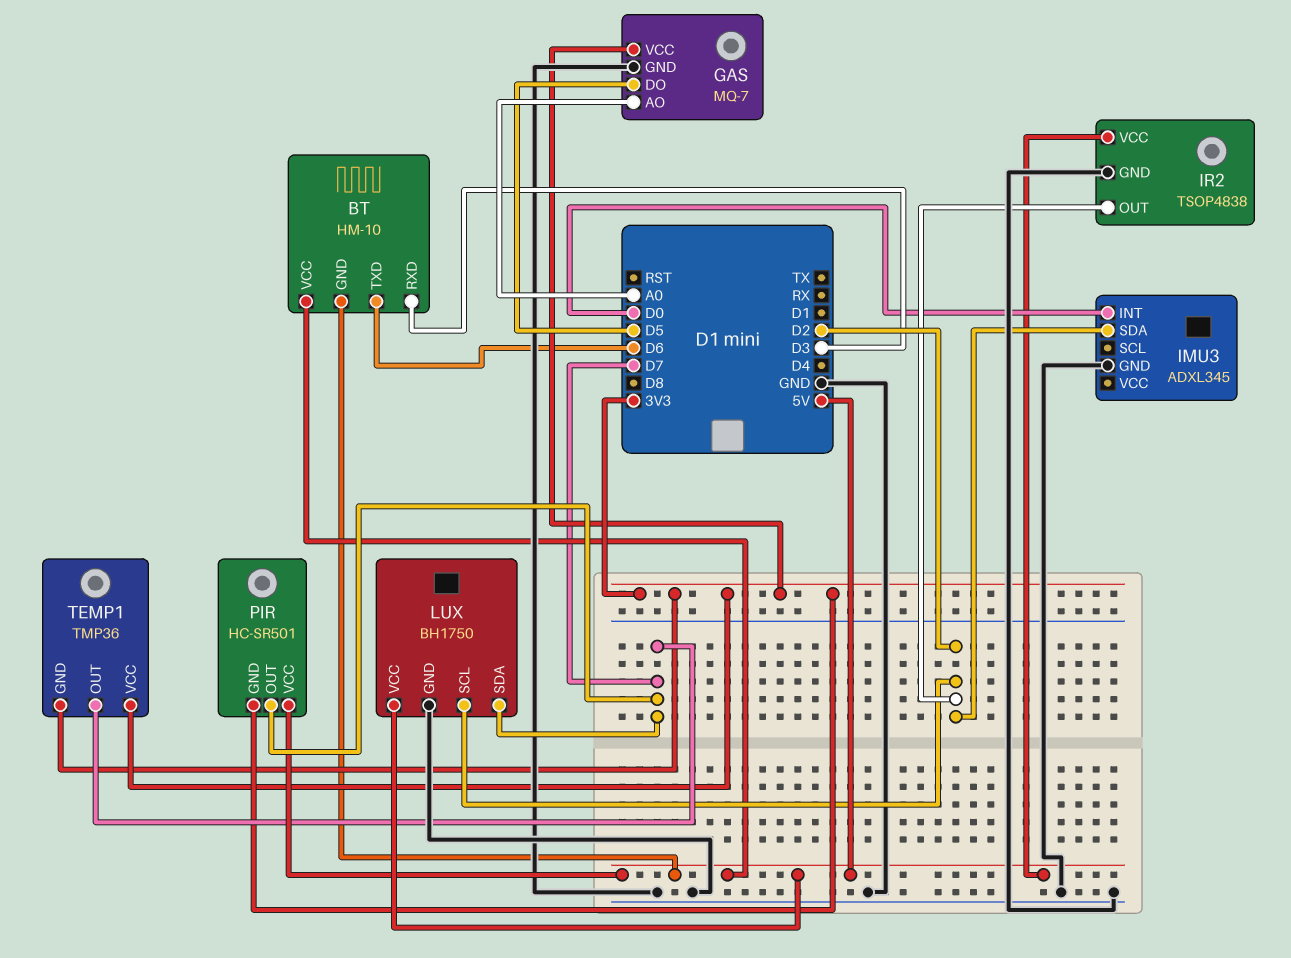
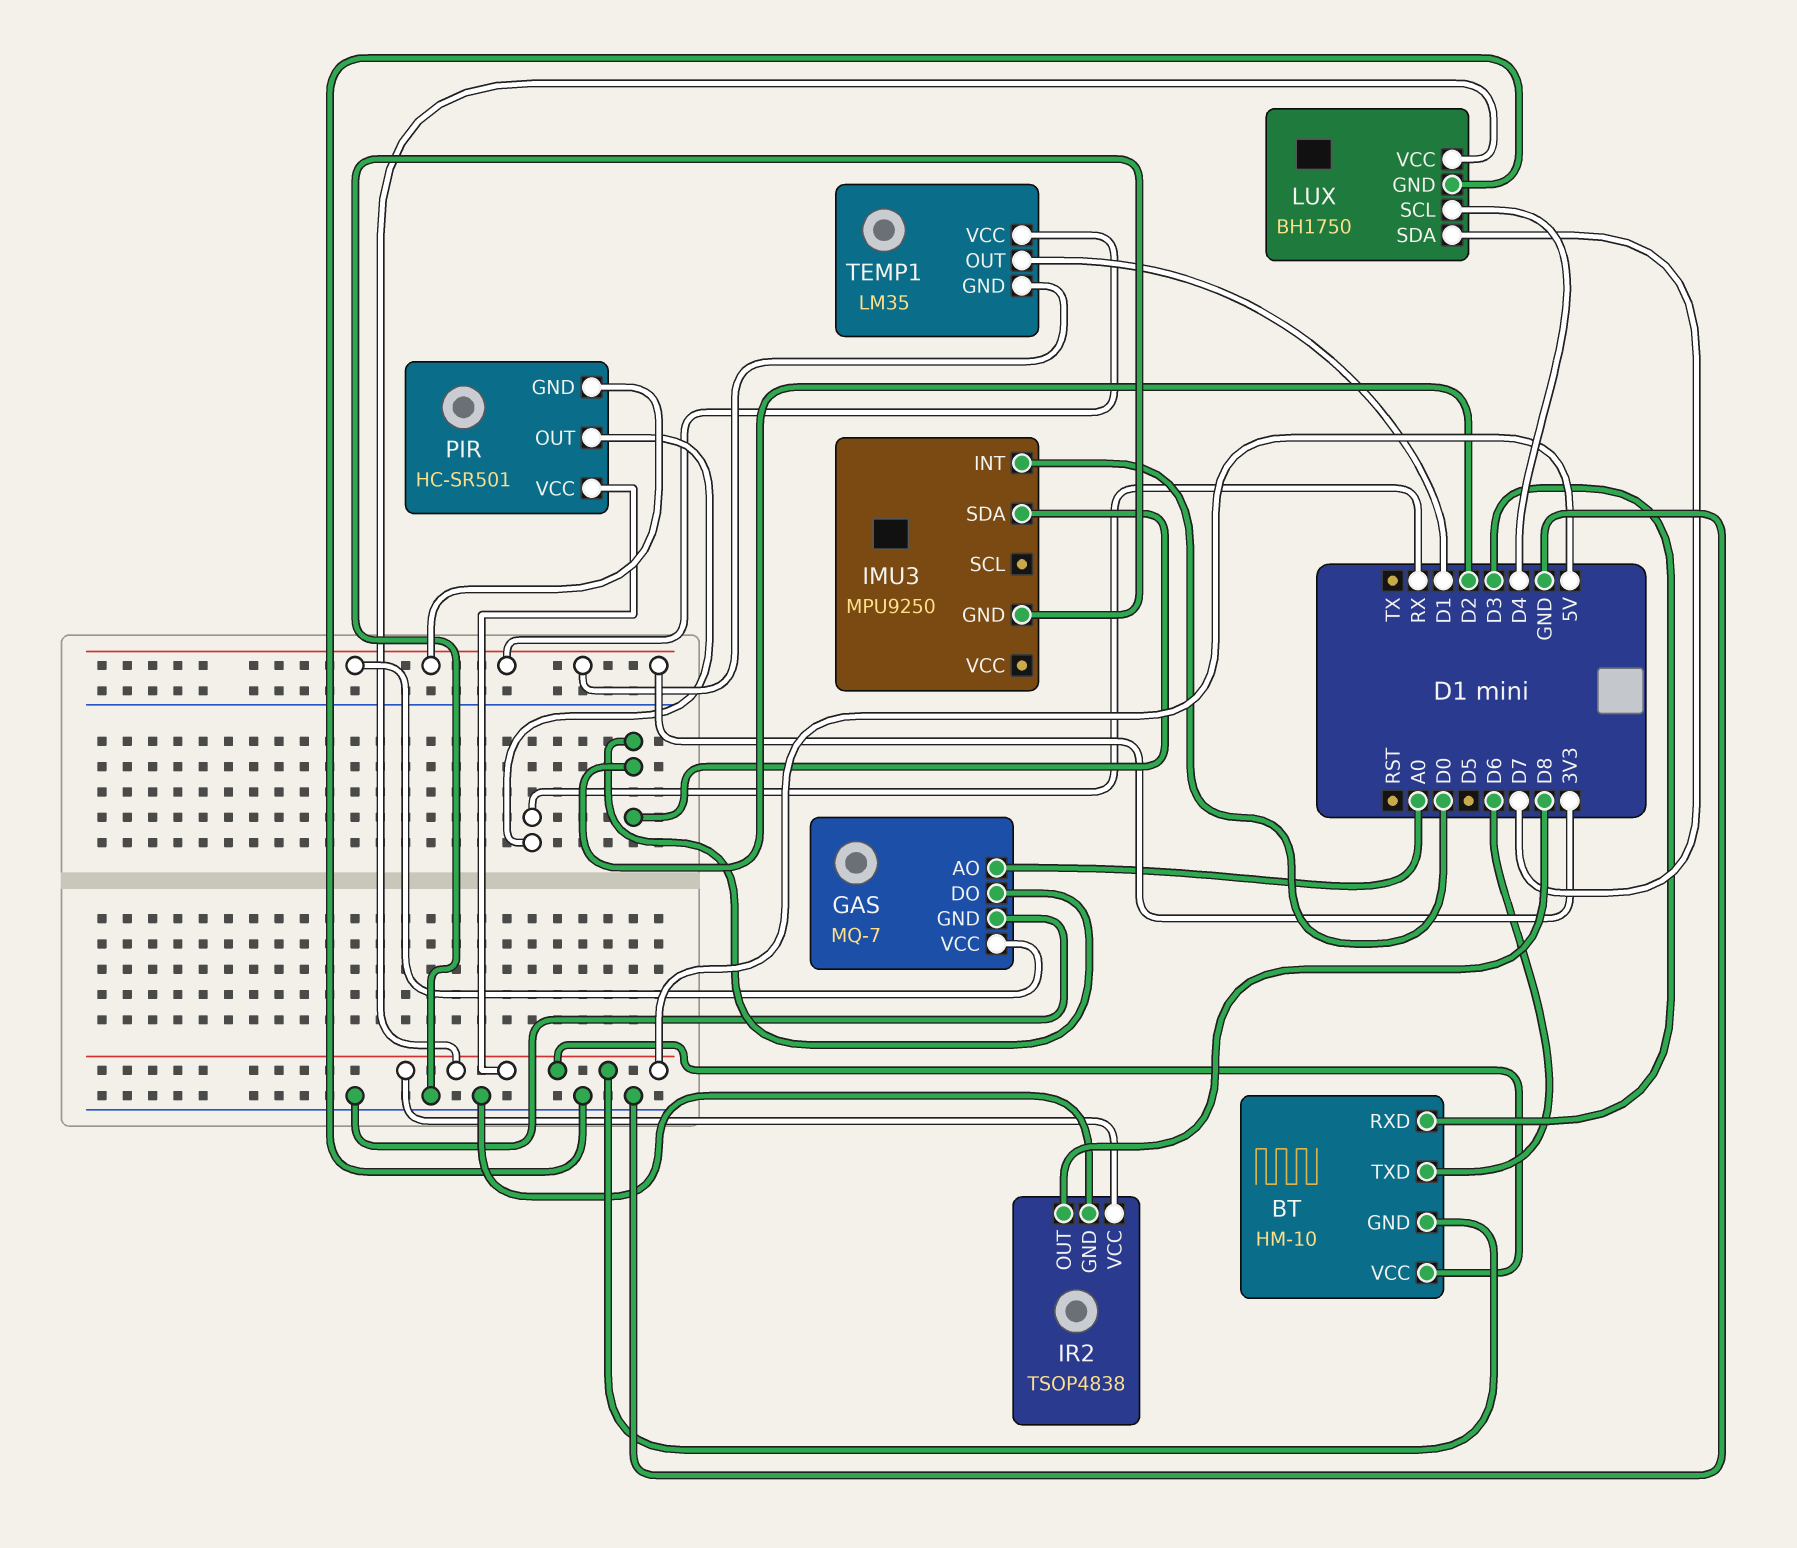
GAS pin DO: D5 -> D2
IMU3: ADXL345 -> MPU9250
IR2 pin OUT: D2 -> D8
LUX pin SCL: D2 -> D4
PIR pin OUT: D7 -> RX
TEMP1: TMP36 -> LM35
TEMP1 pin OUT: D7 -> D1

